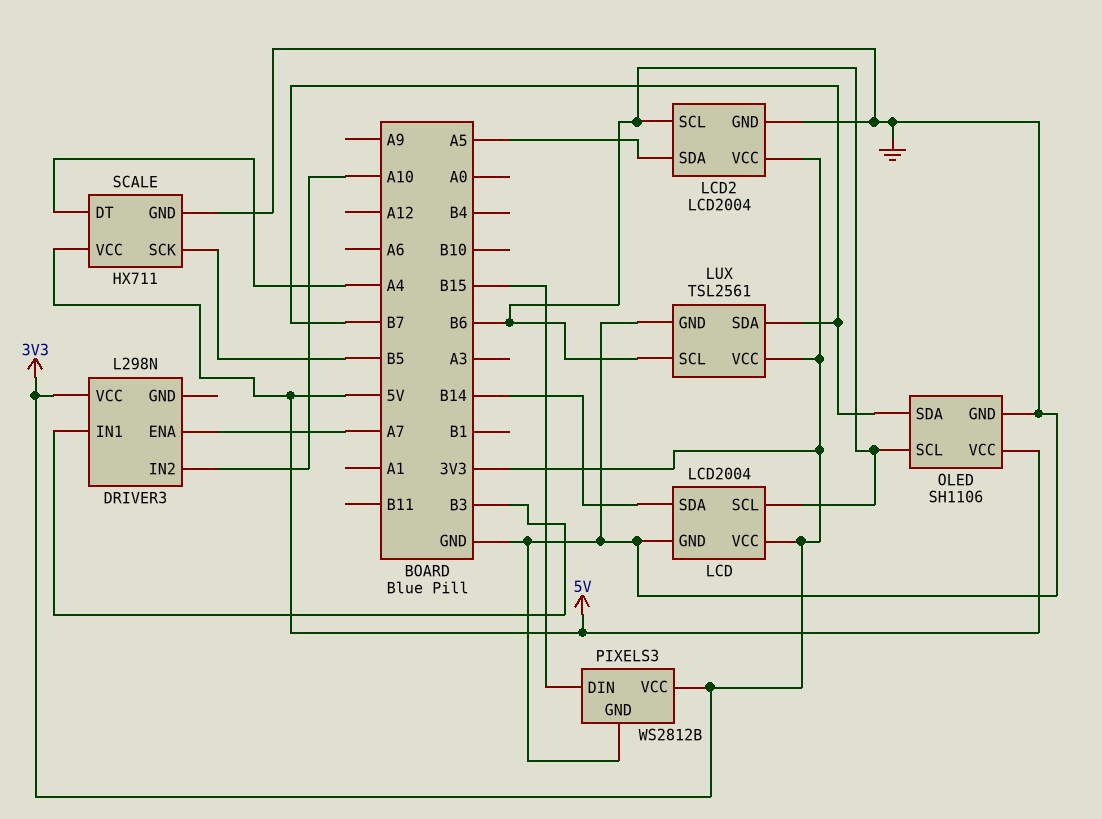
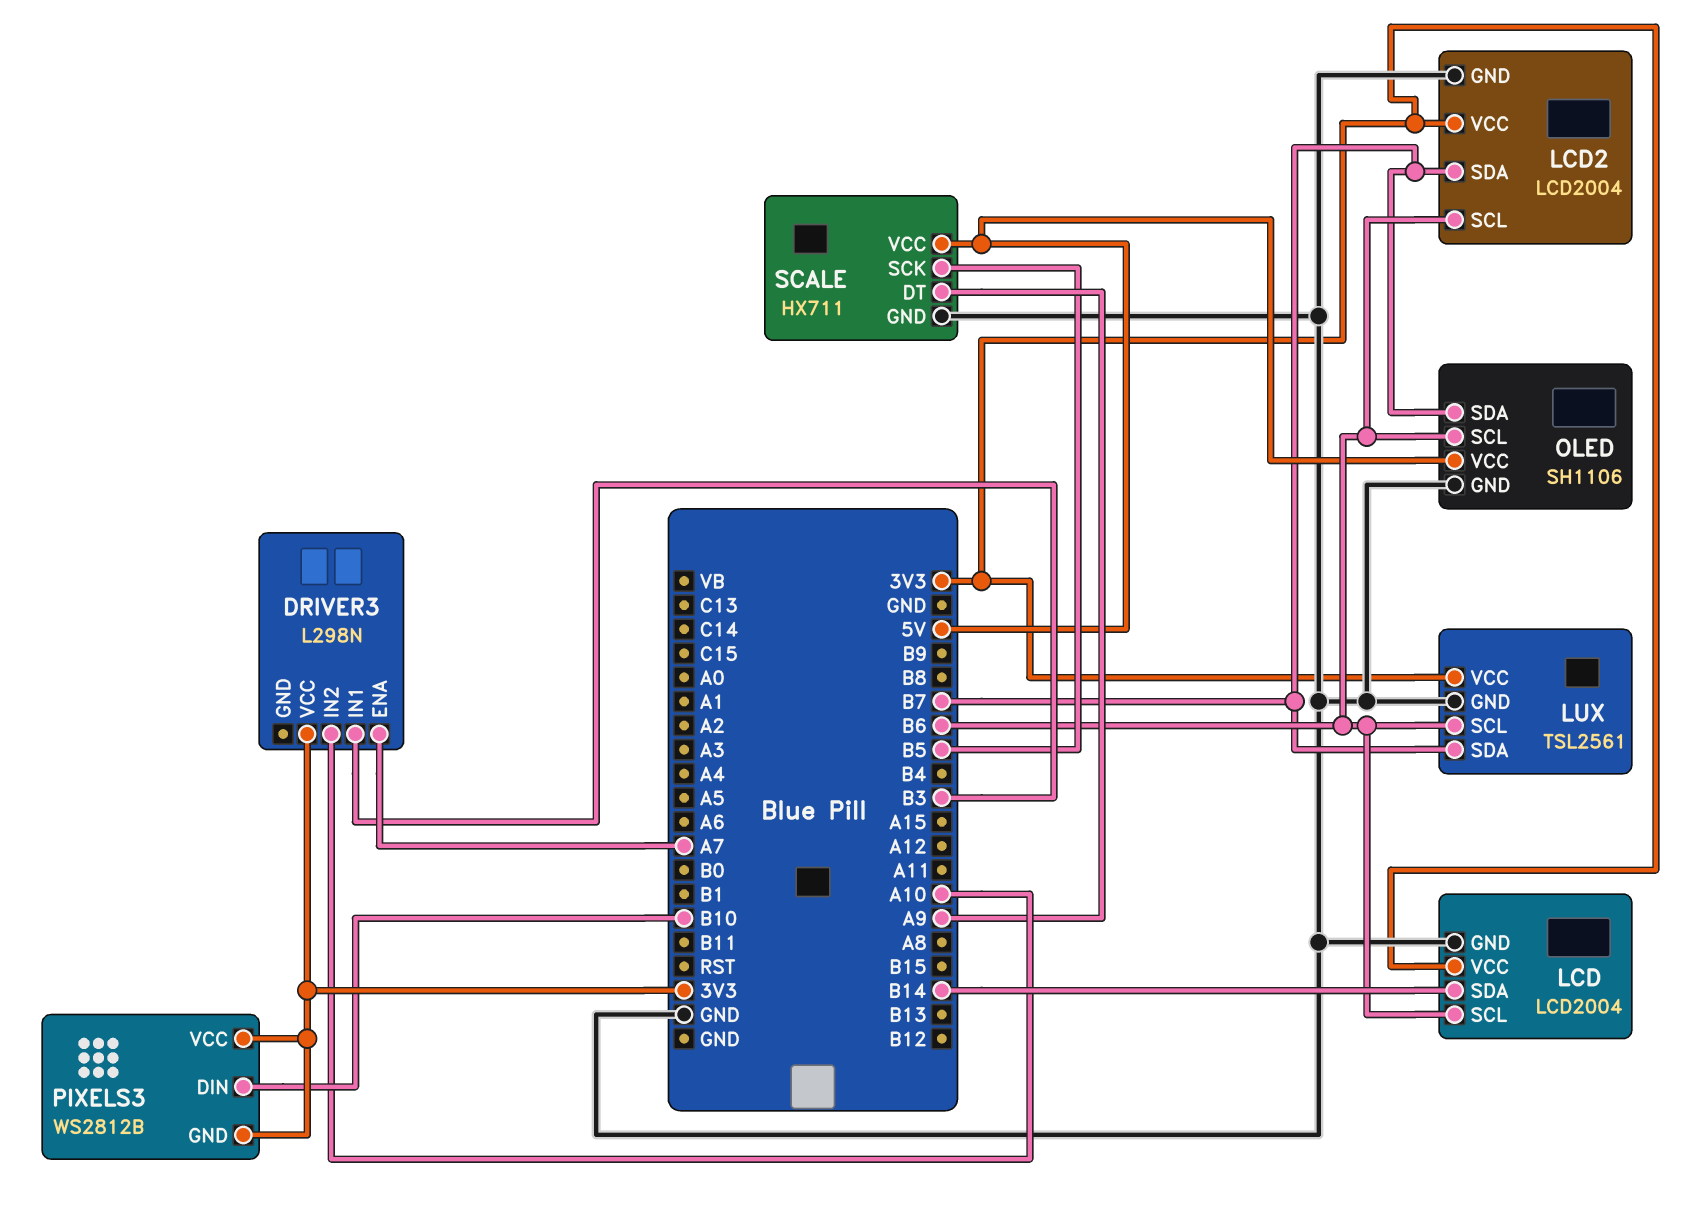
LCD2 pin SDA: A5 -> B7
PIXELS3 pin DIN: B15 -> B10
PIXELS3 pin GND: GND -> 3V3
SCALE pin DT: A4 -> A9

